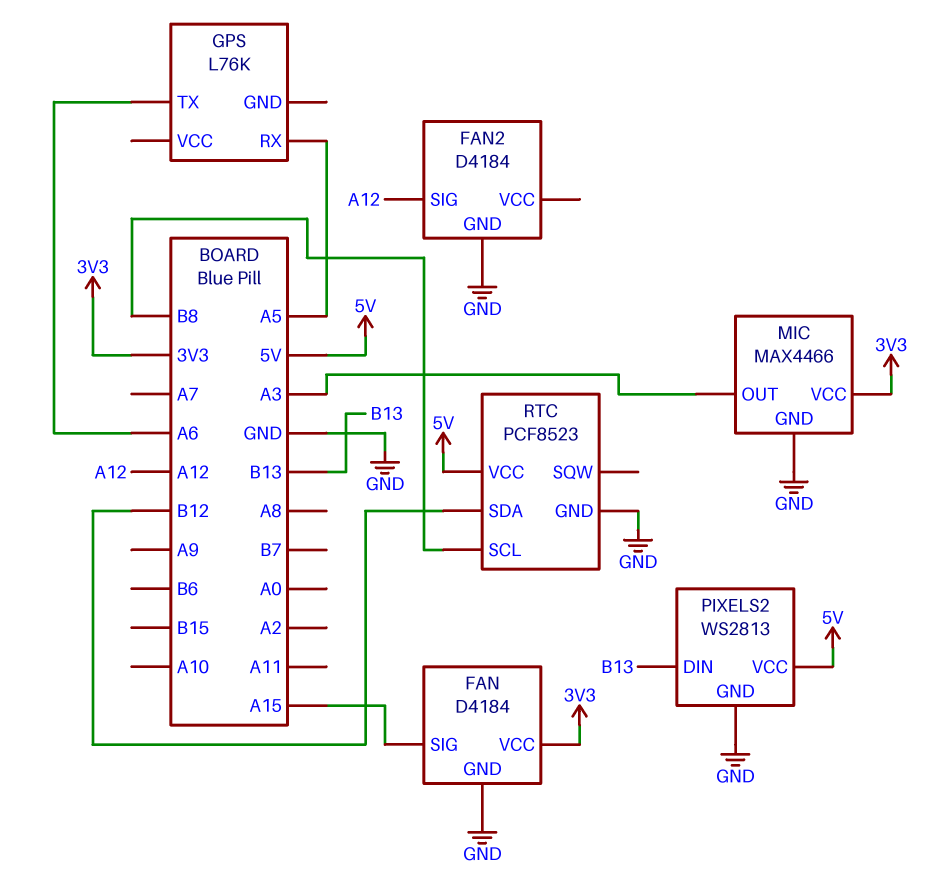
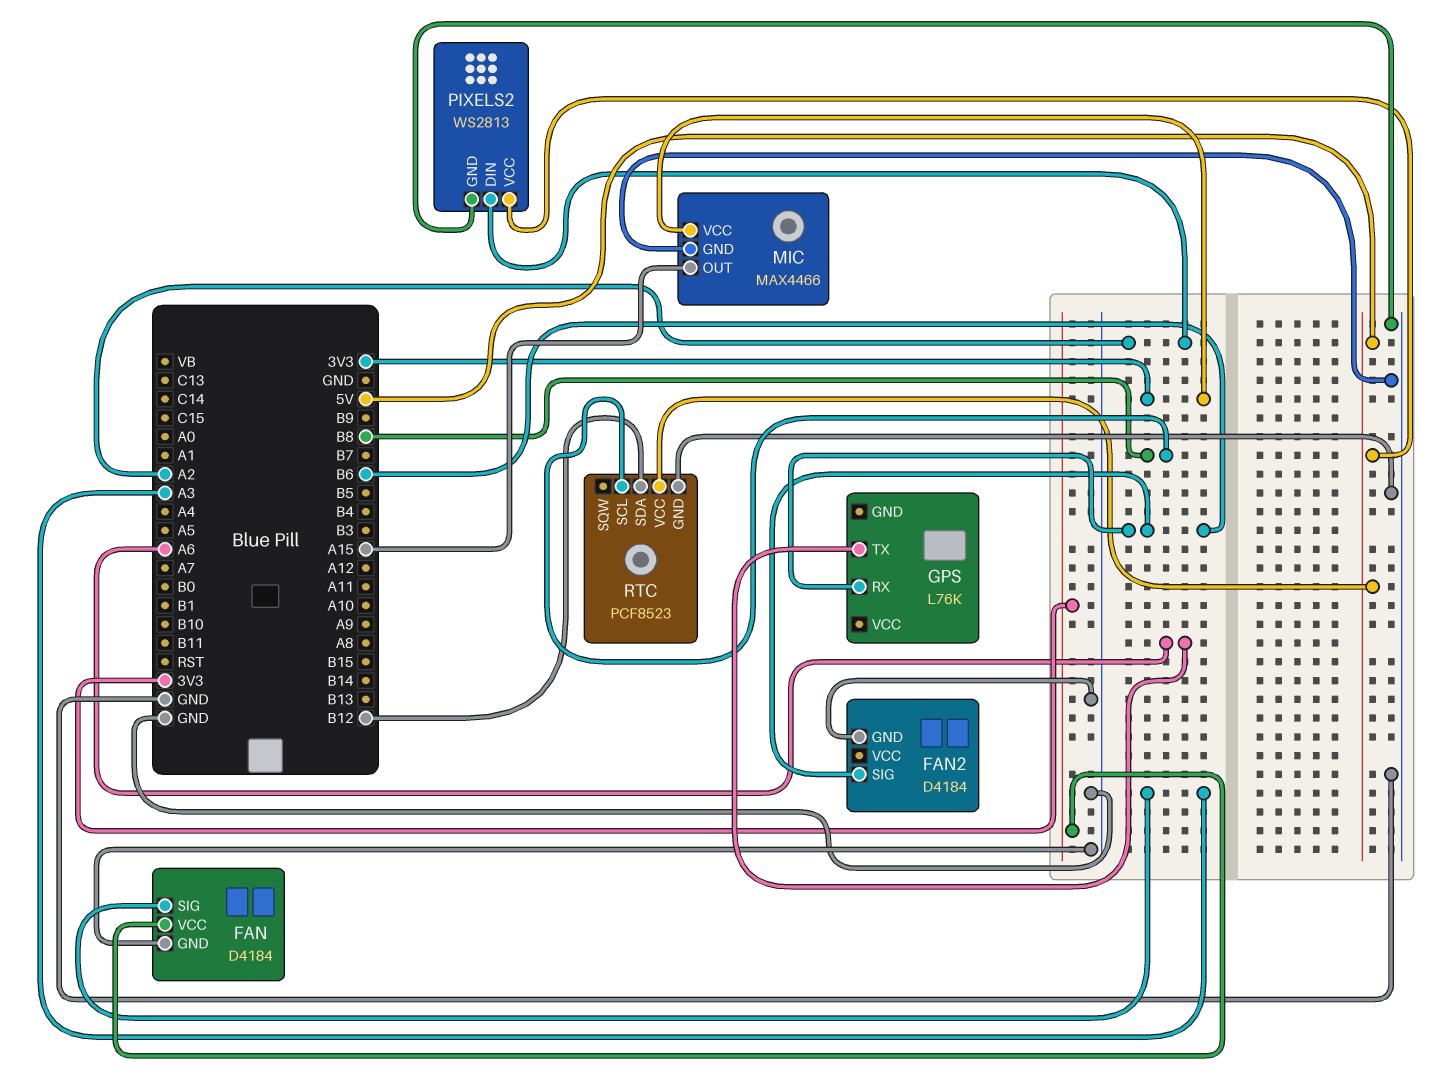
FAN pin SIG: A15 -> A3
FAN2 pin SIG: A12 -> B6
GPS pin RX: A5 -> B6
MIC pin OUT: A3 -> A15
PIXELS2 pin DIN: B13 -> A2

